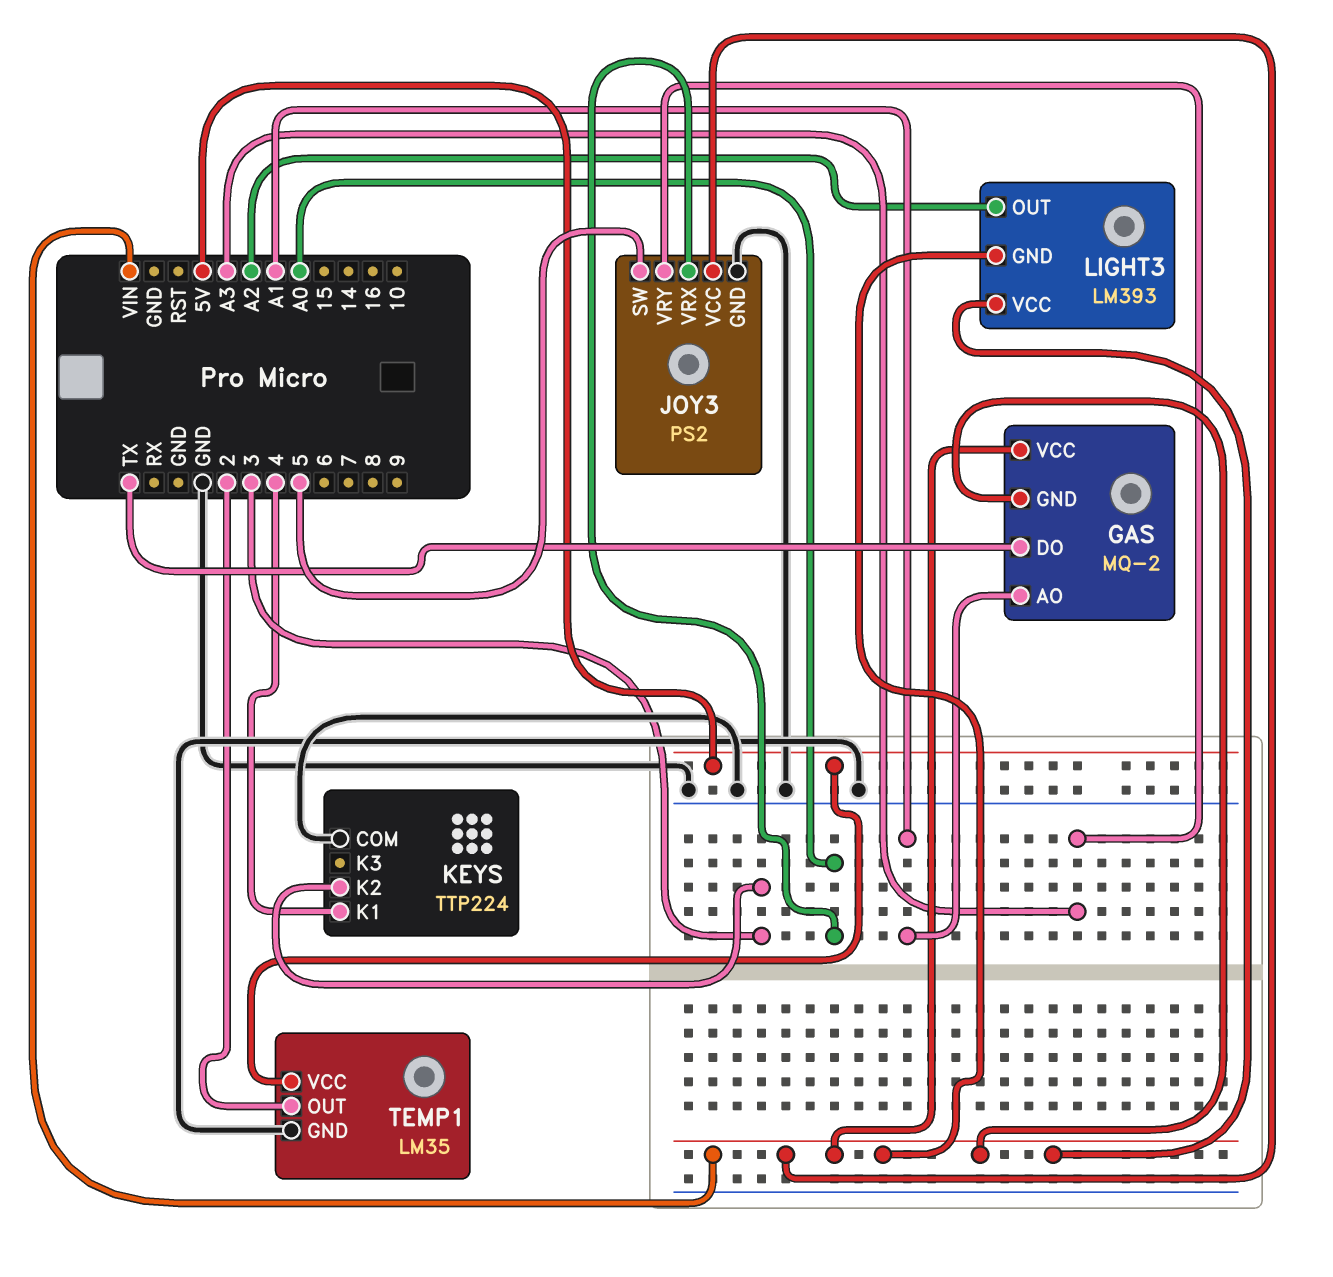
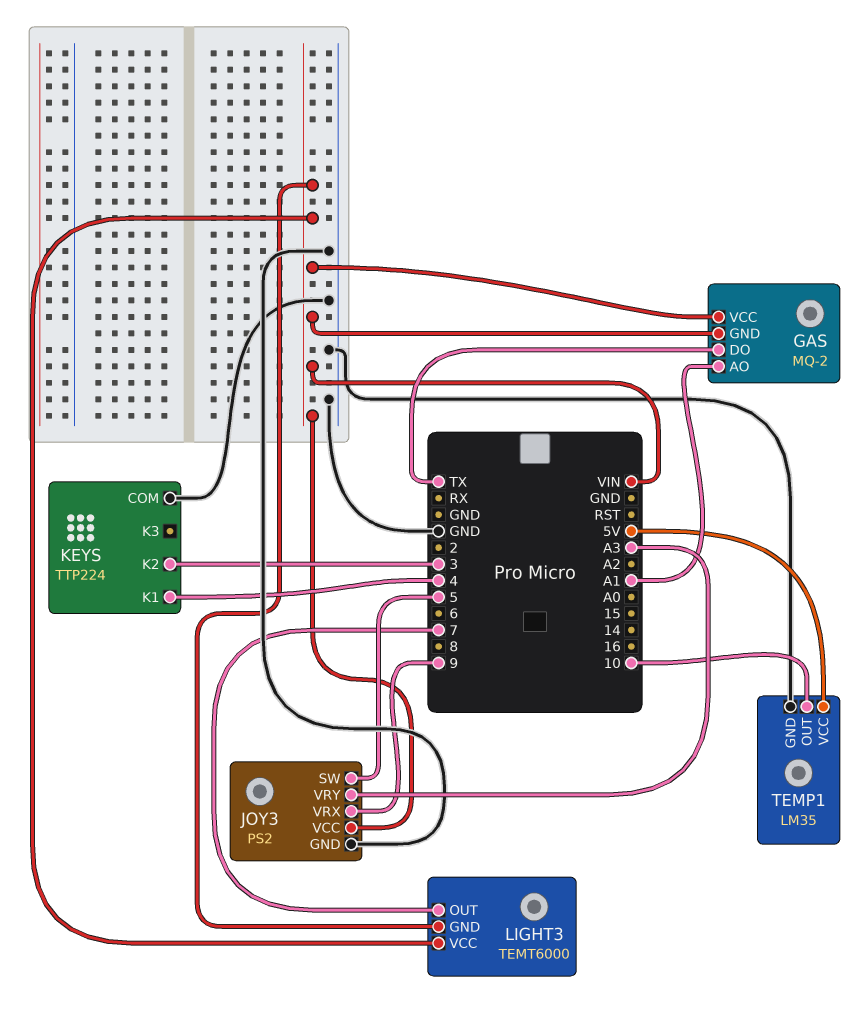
JOY3 pin VRX: A0 -> 9
LIGHT3: LM393 -> TEMT6000
LIGHT3 pin OUT: A2 -> 7
TEMP1 pin OUT: 2 -> 10

